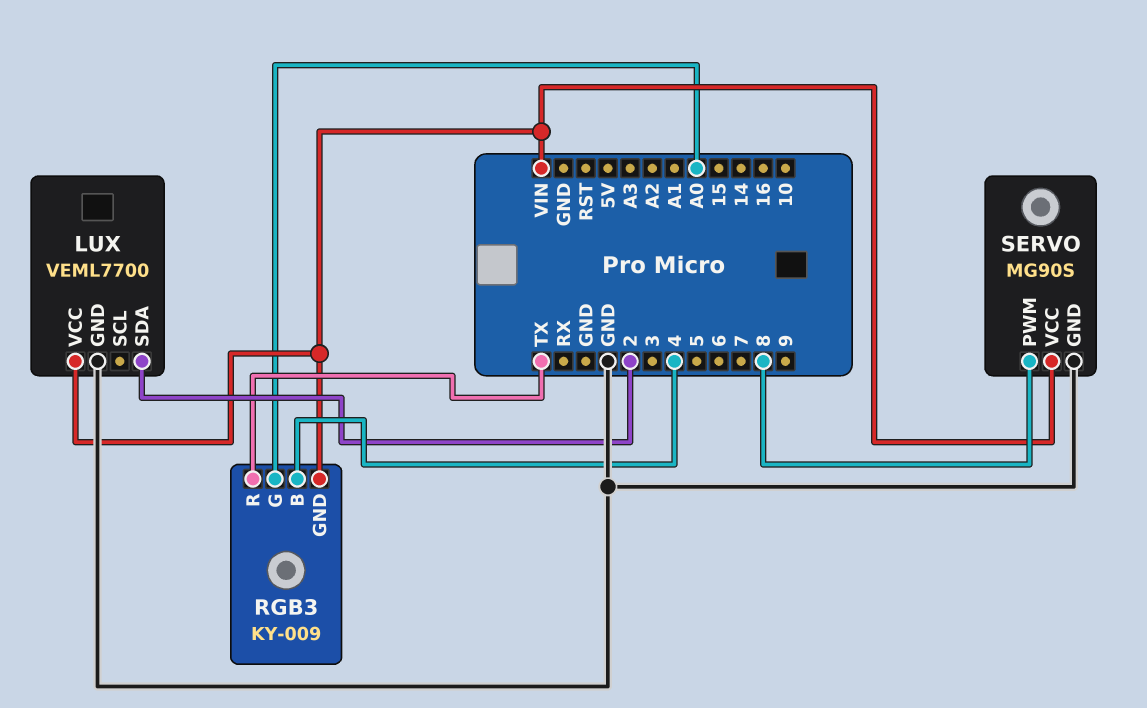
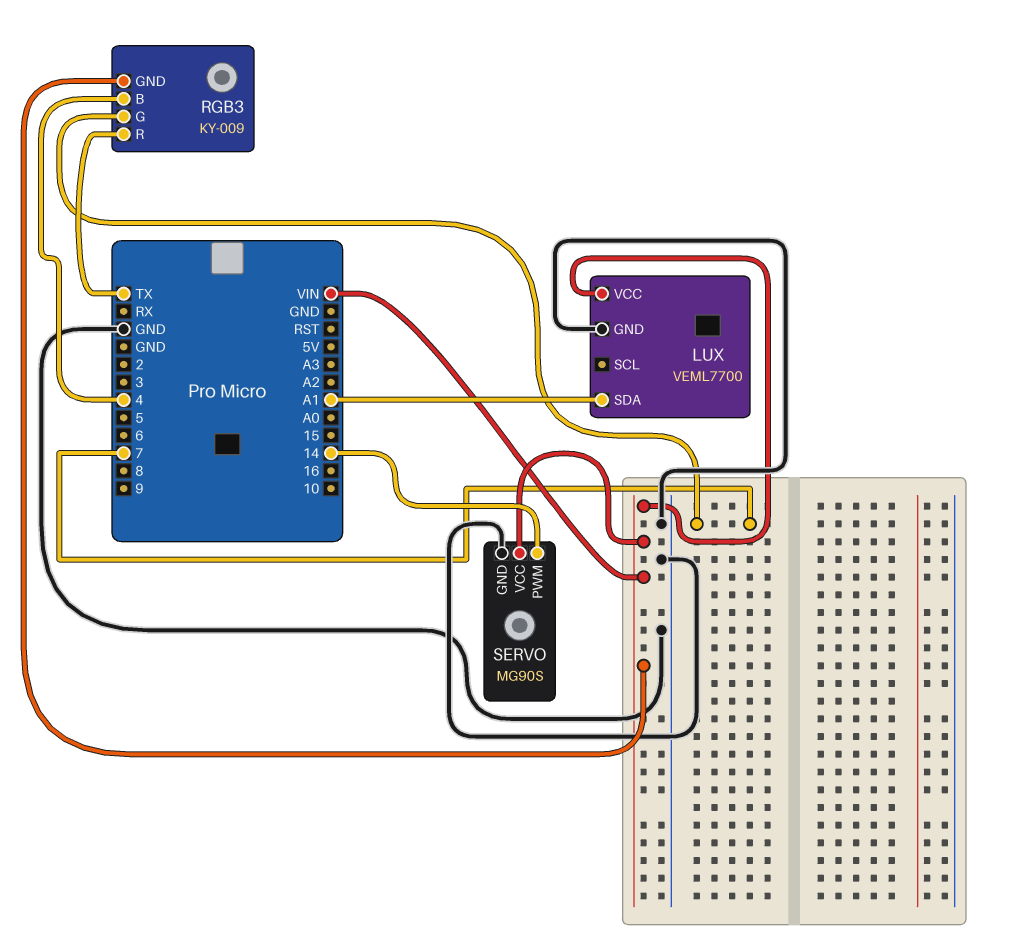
LUX pin SDA: 2 -> A1
RGB3 pin G: A0 -> 7
SERVO pin PWM: 8 -> 14

